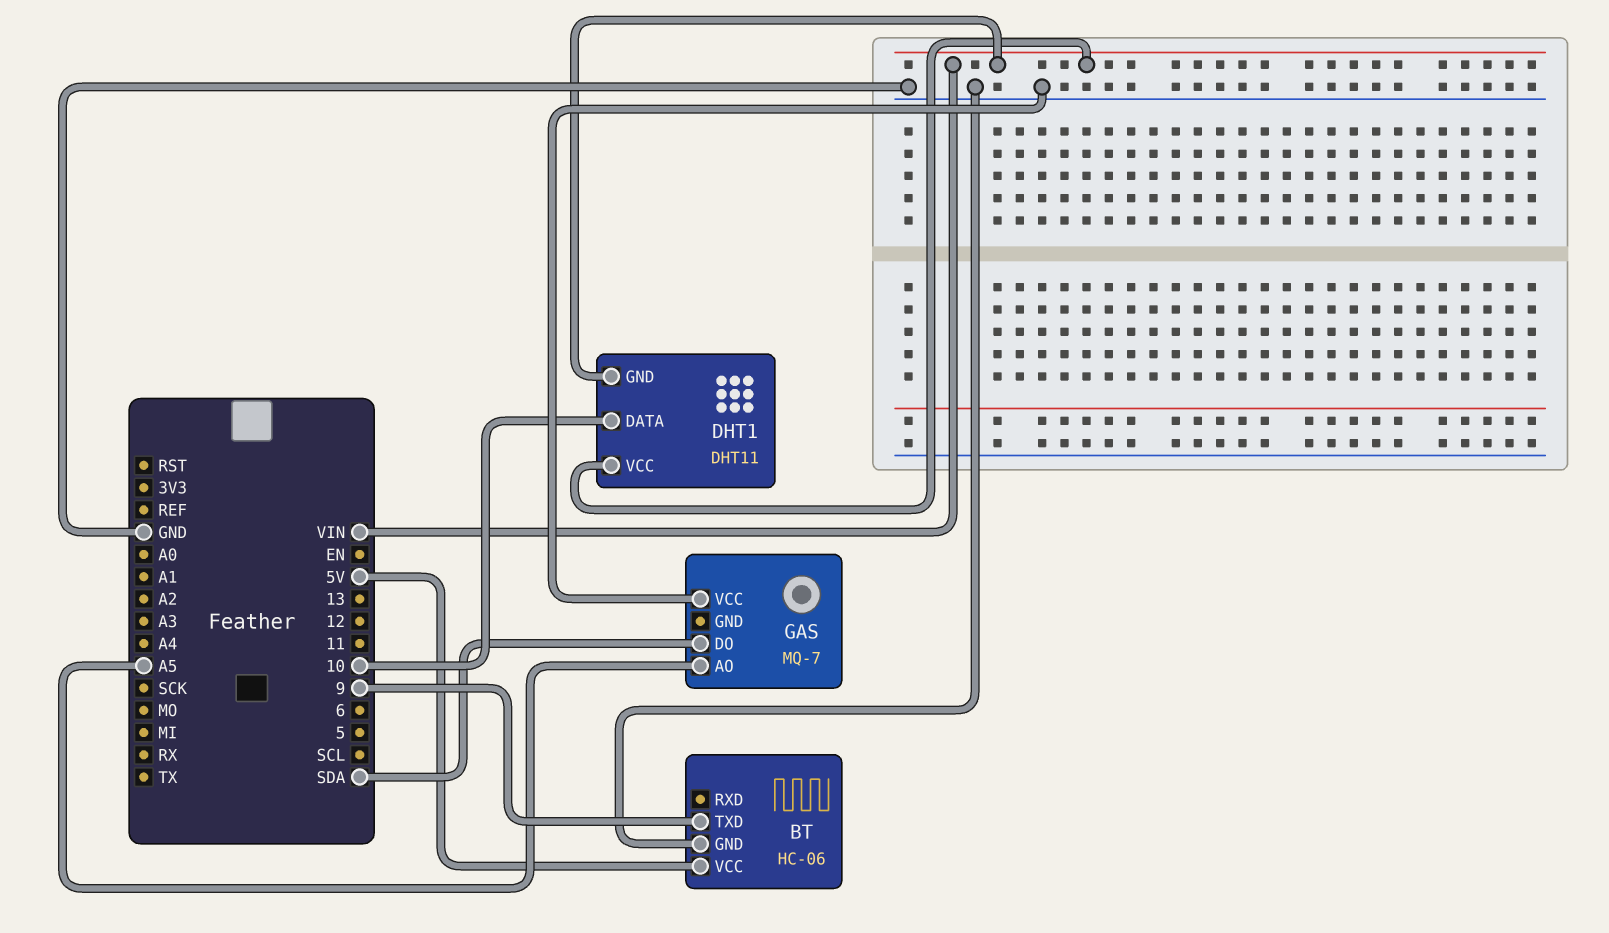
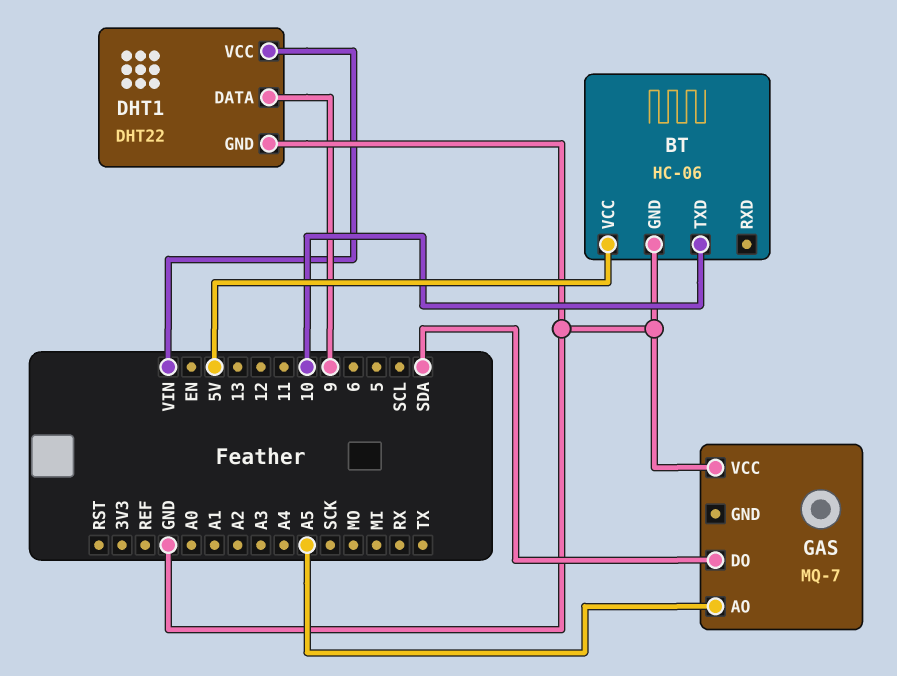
BT pin TXD: 9 -> 10
DHT1: DHT11 -> DHT22
DHT1 pin DATA: 10 -> 9
DHT1 pin GND: VIN -> GND

